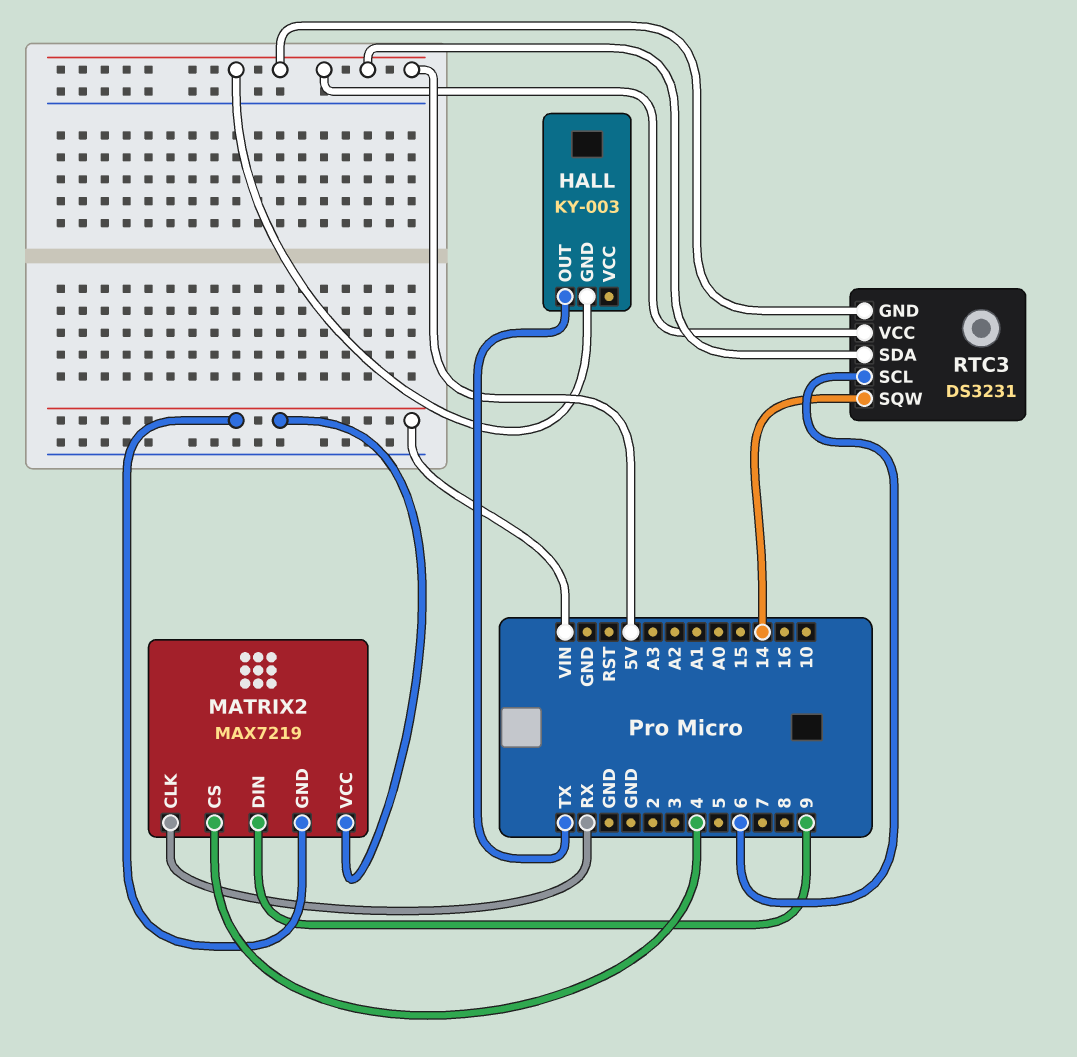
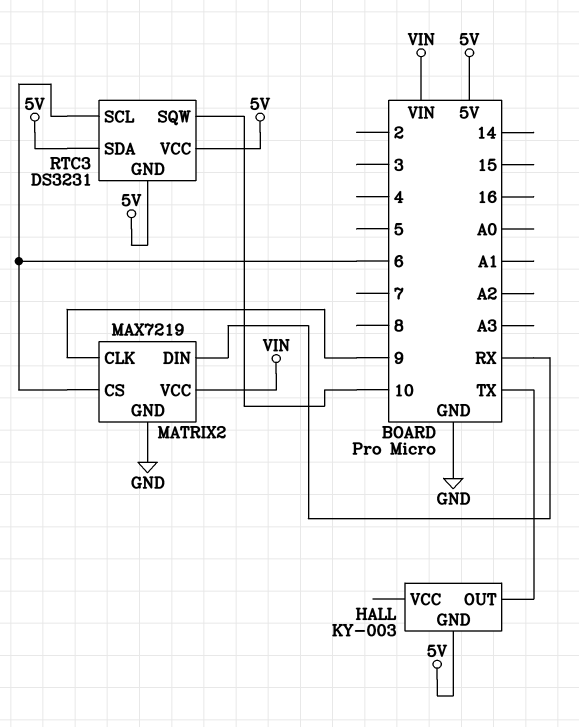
MATRIX2 pin CLK: RX -> 9
MATRIX2 pin CS: 4 -> 6
MATRIX2 pin DIN: 9 -> RX
MATRIX2 pin GND: VIN -> GND
RTC3 pin SQW: 14 -> 10

